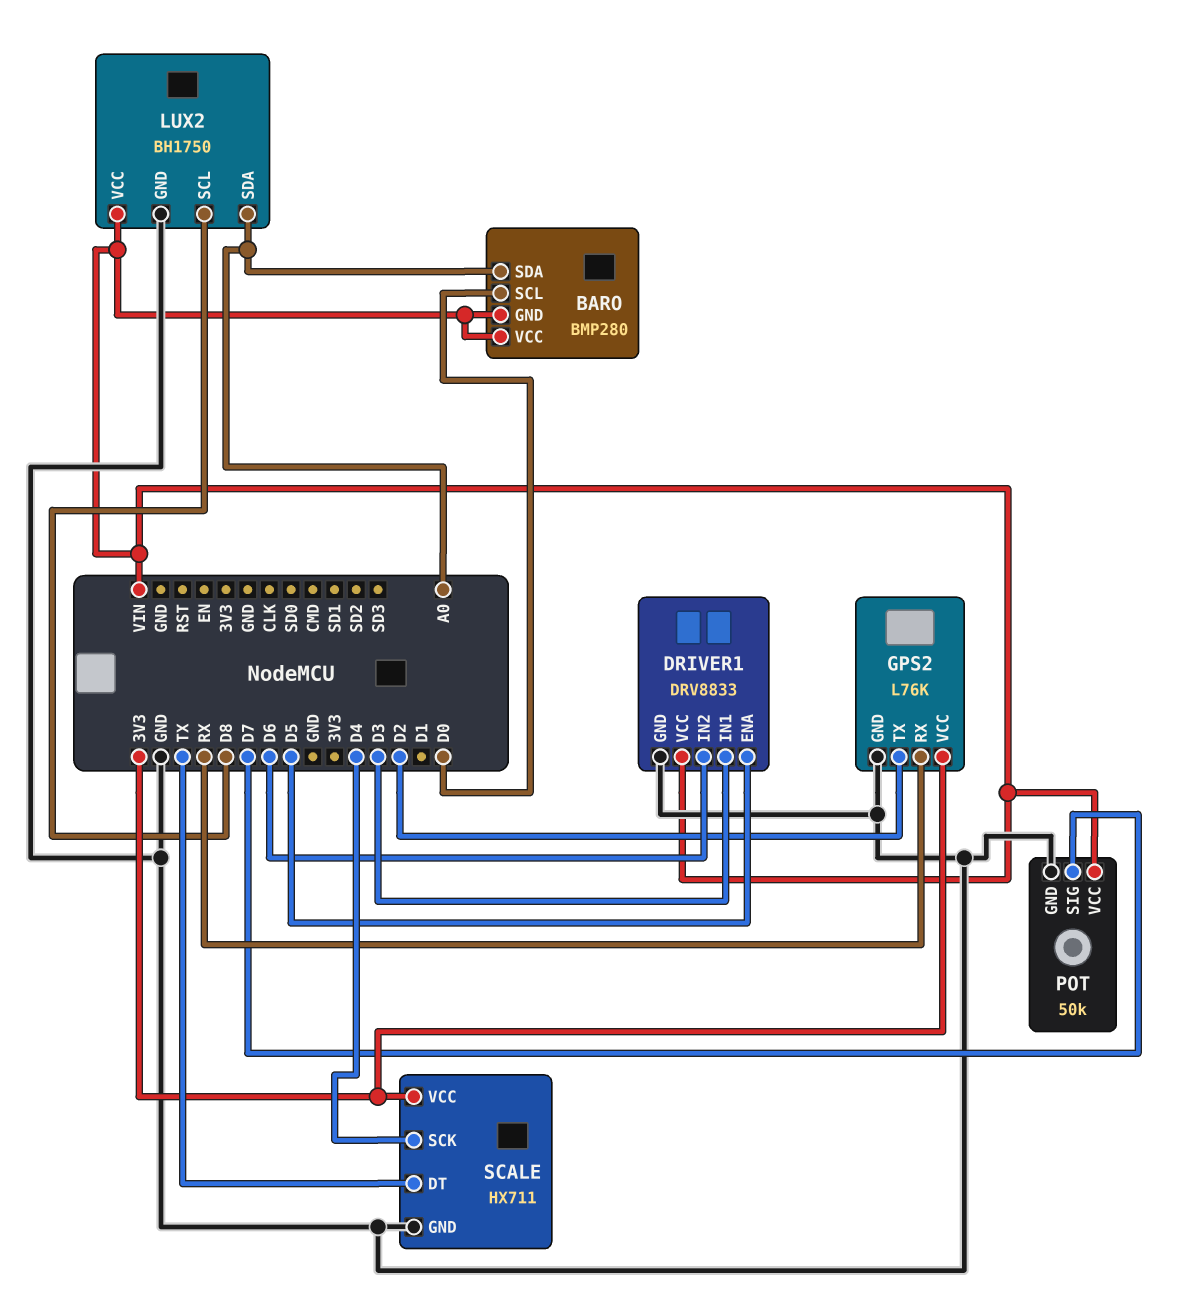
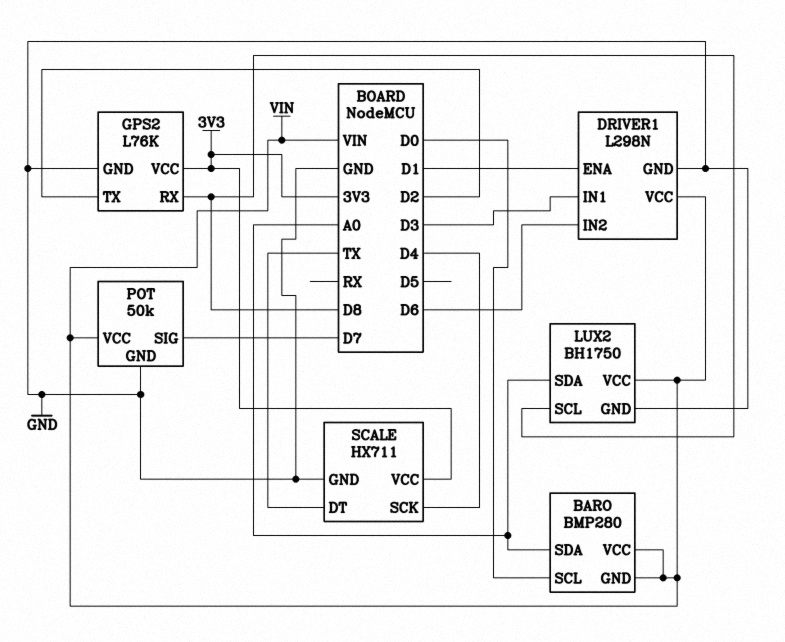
DRIVER1: DRV8833 -> L298N
DRIVER1 pin ENA: D5 -> D1
GPS2 pin RX: RX -> D8

